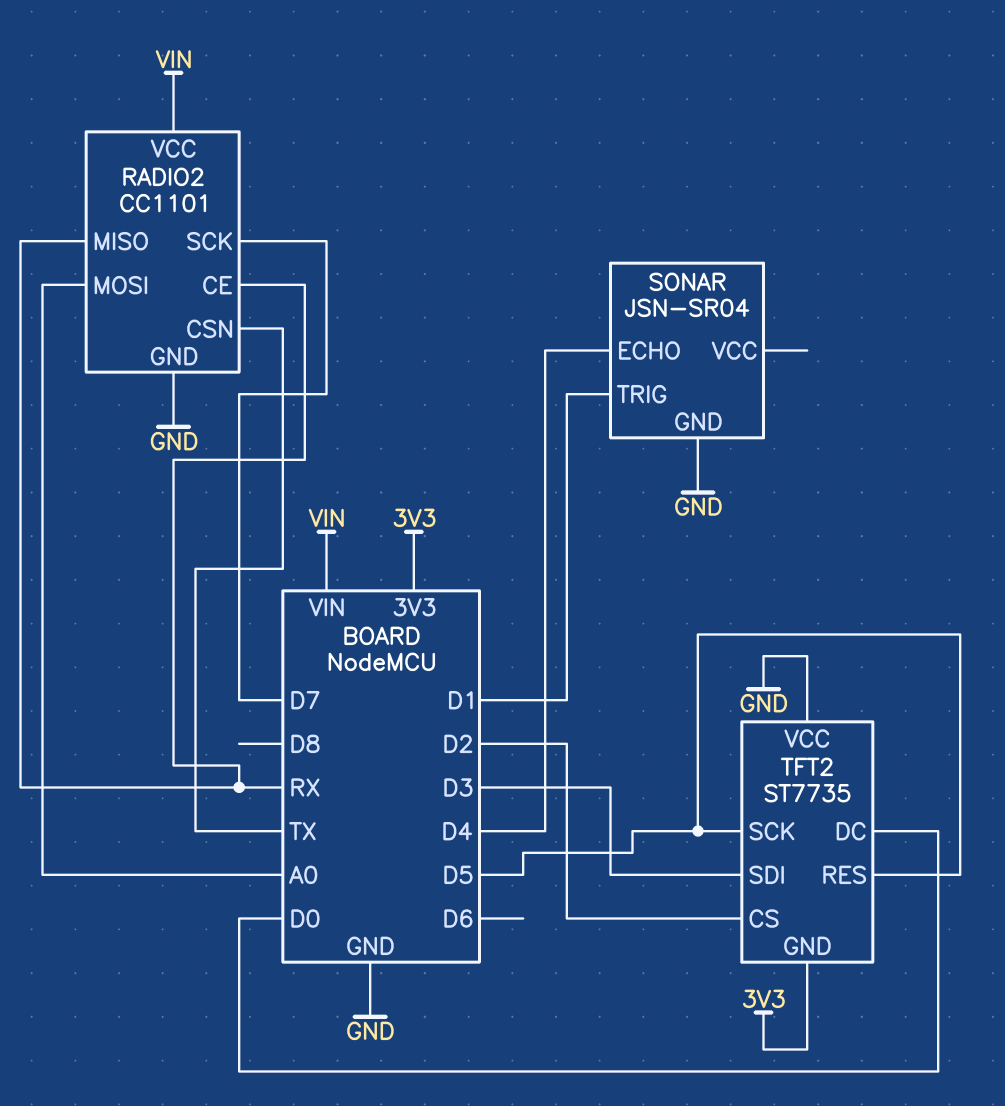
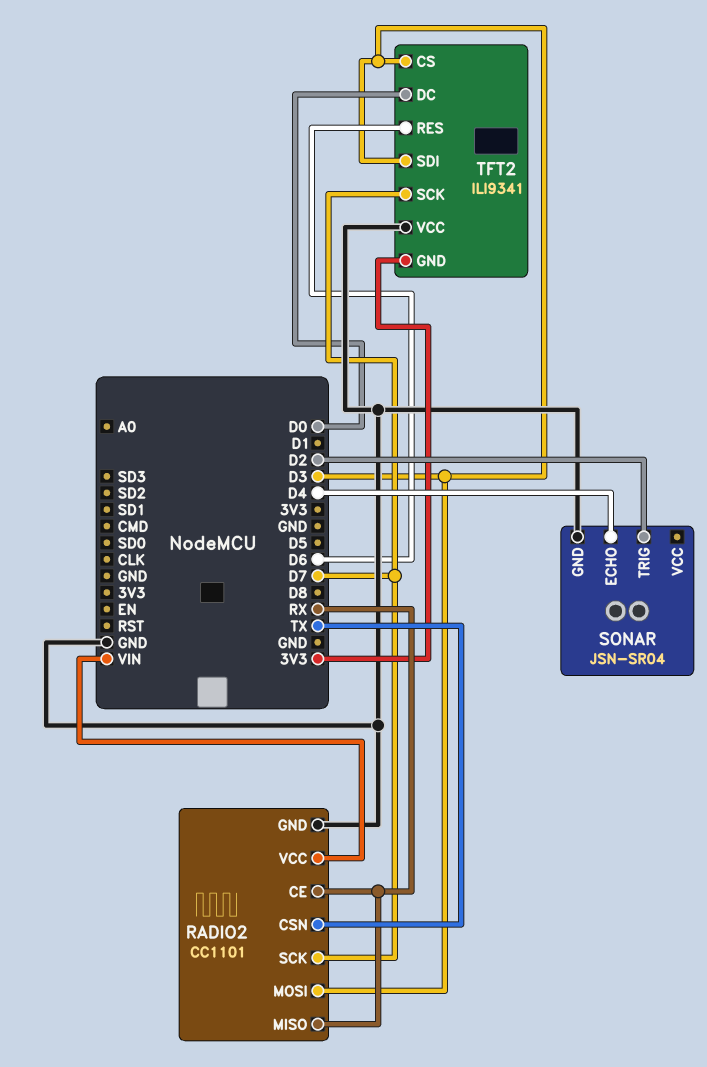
RADIO2 pin MOSI: A0 -> D3
SONAR pin TRIG: D1 -> D2
TFT2: ST7735 -> ILI9341
TFT2 pin CS: D2 -> D3
TFT2 pin RES: D5 -> D6
TFT2 pin SCK: D5 -> D7

